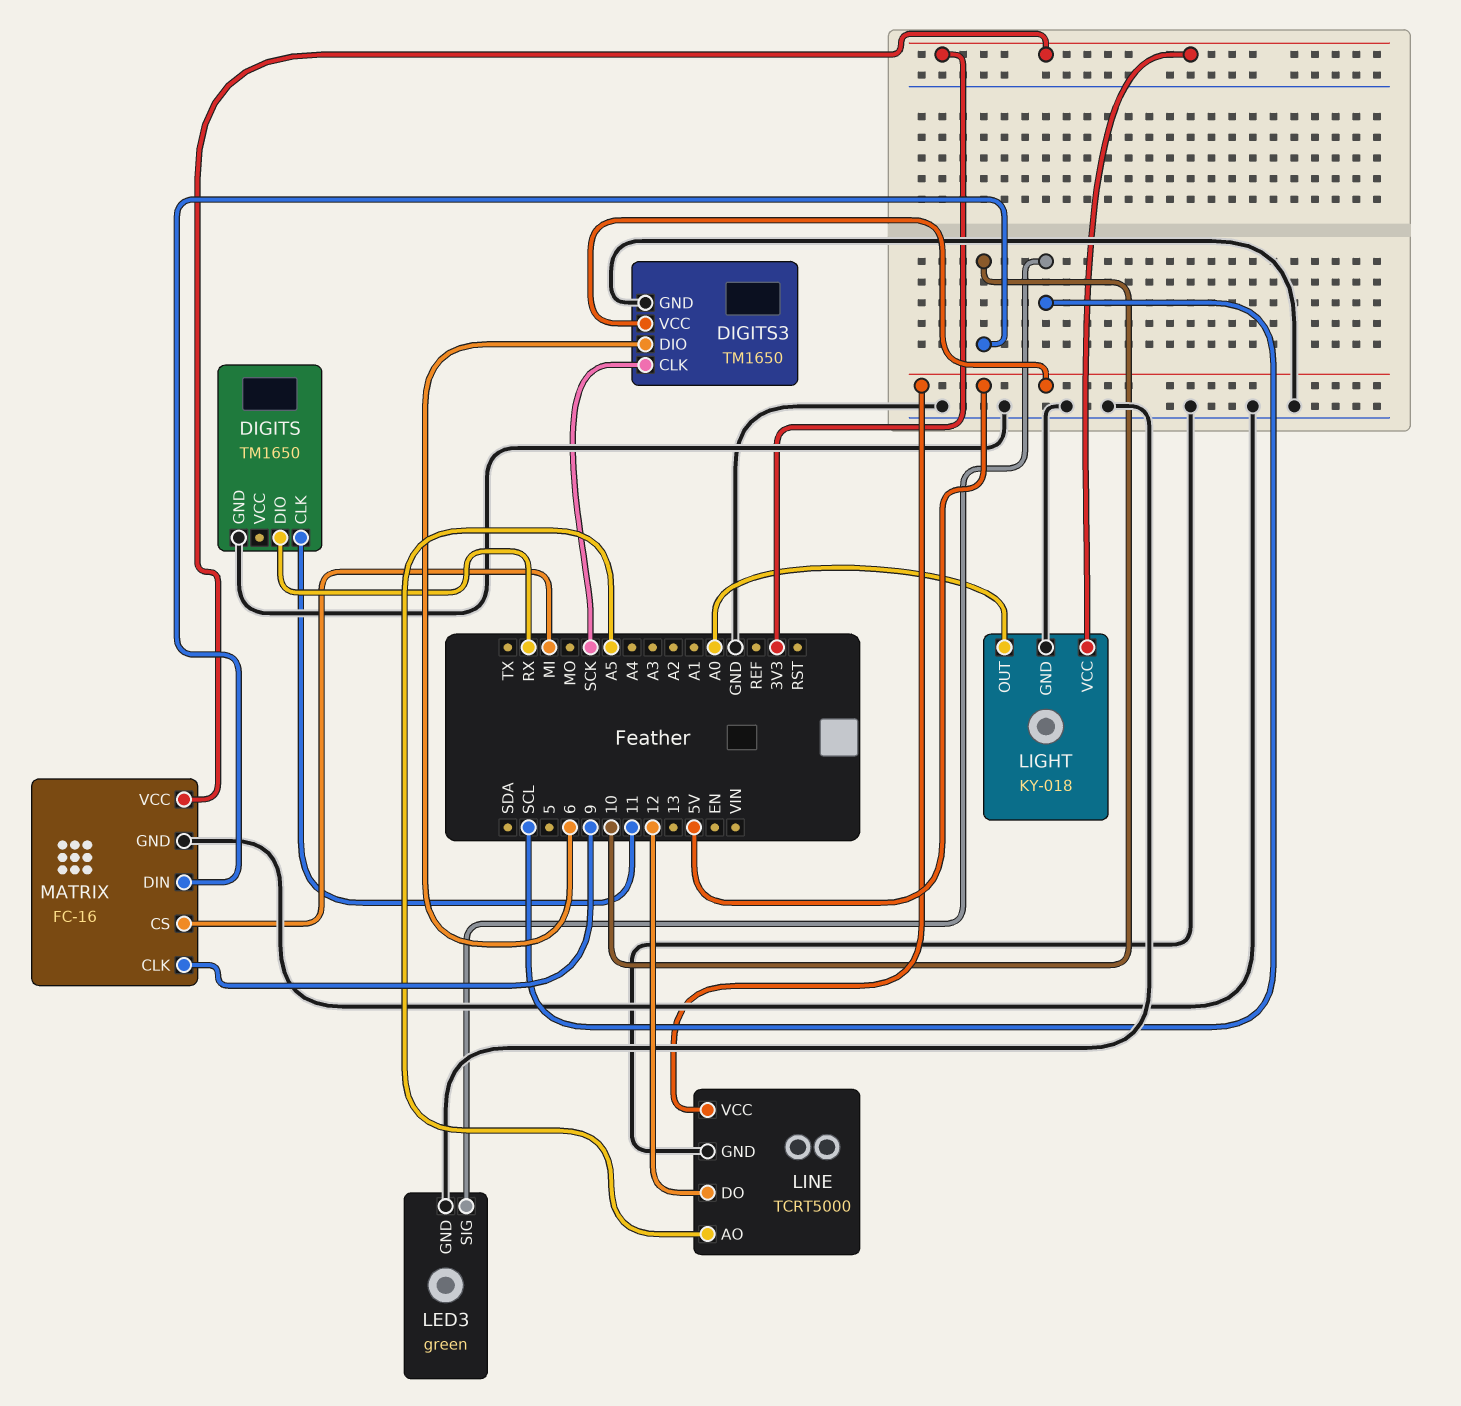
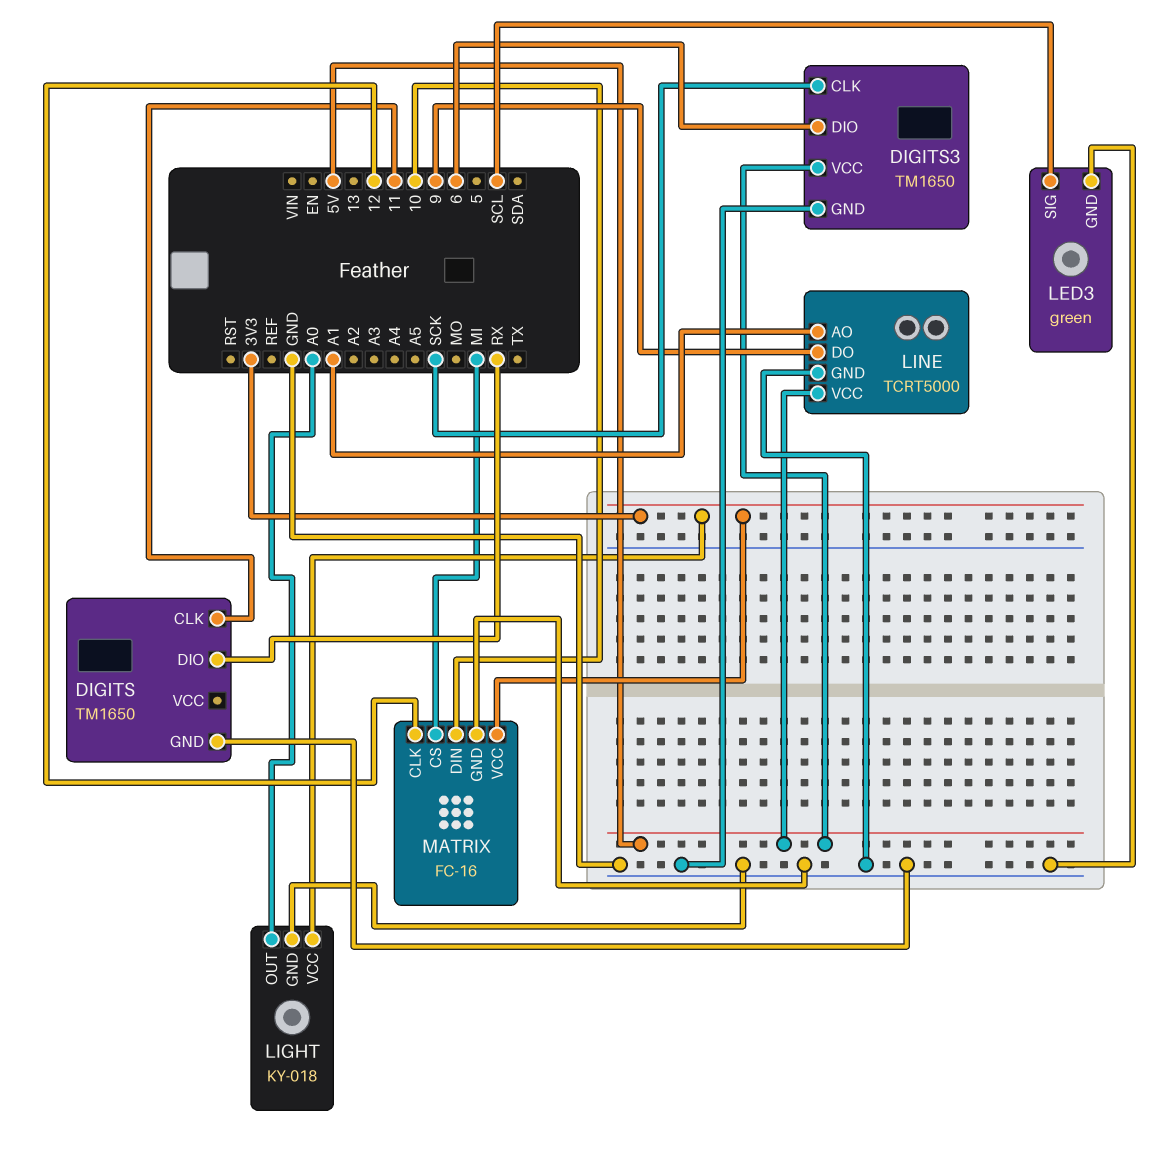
LINE pin AO: A5 -> A1
LINE pin DO: 12 -> 9
MATRIX pin CLK: 9 -> 12

